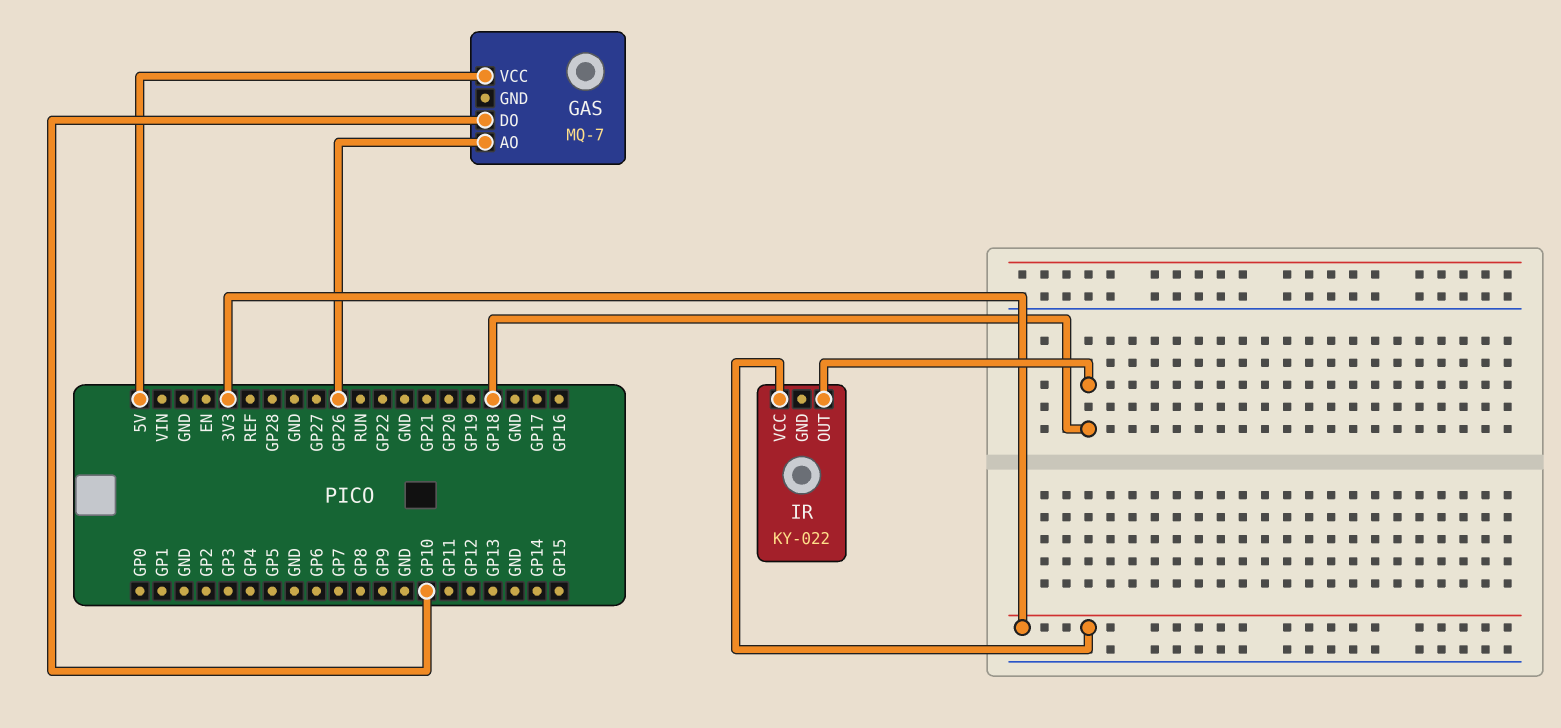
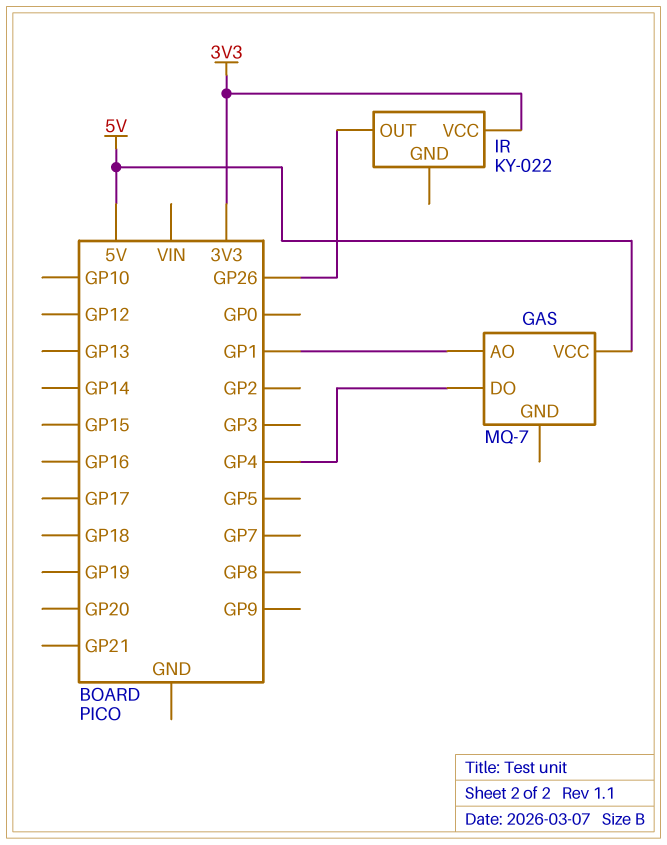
GAS pin AO: GP26 -> GP1
GAS pin DO: GP10 -> GP4
IR pin OUT: GP18 -> GP26

